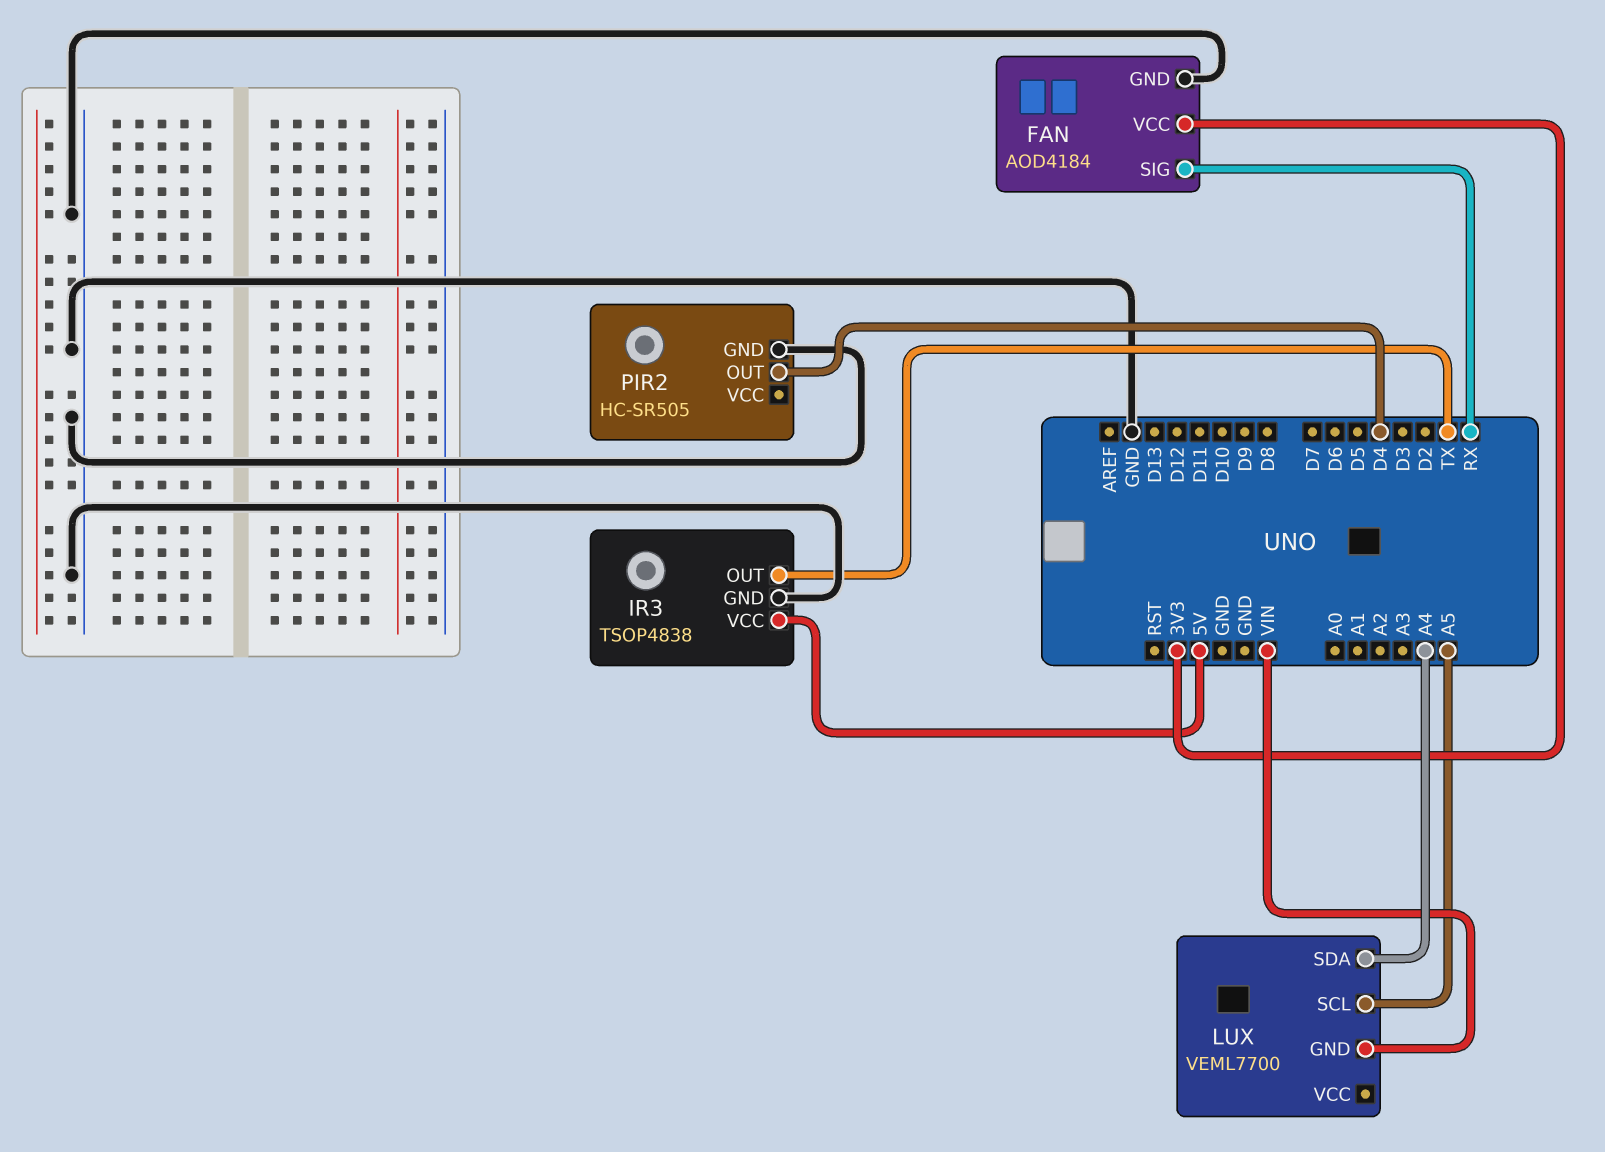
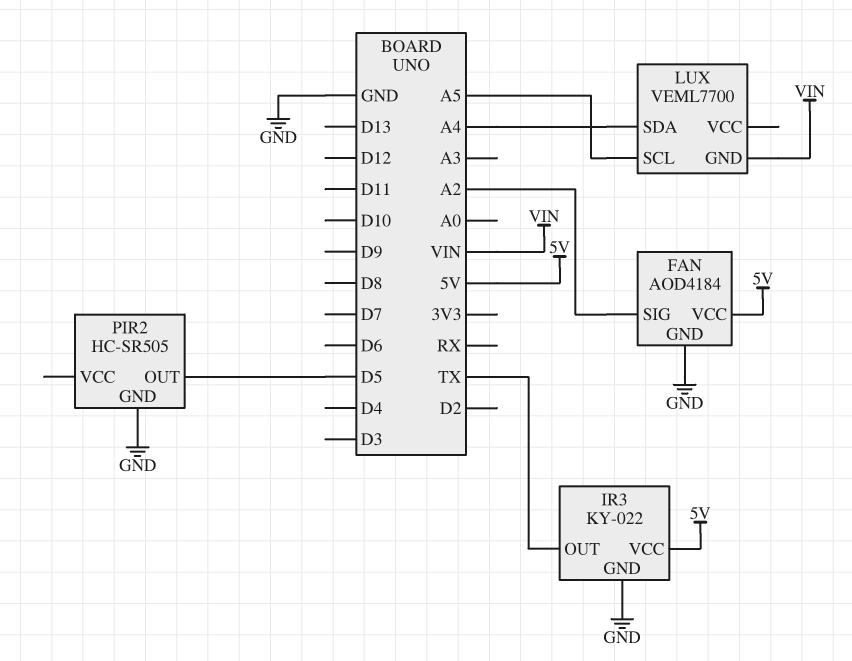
FAN pin SIG: RX -> A2
FAN pin VCC: 3V3 -> 5V
IR3: TSOP4838 -> KY-022
PIR2 pin OUT: D4 -> D5

